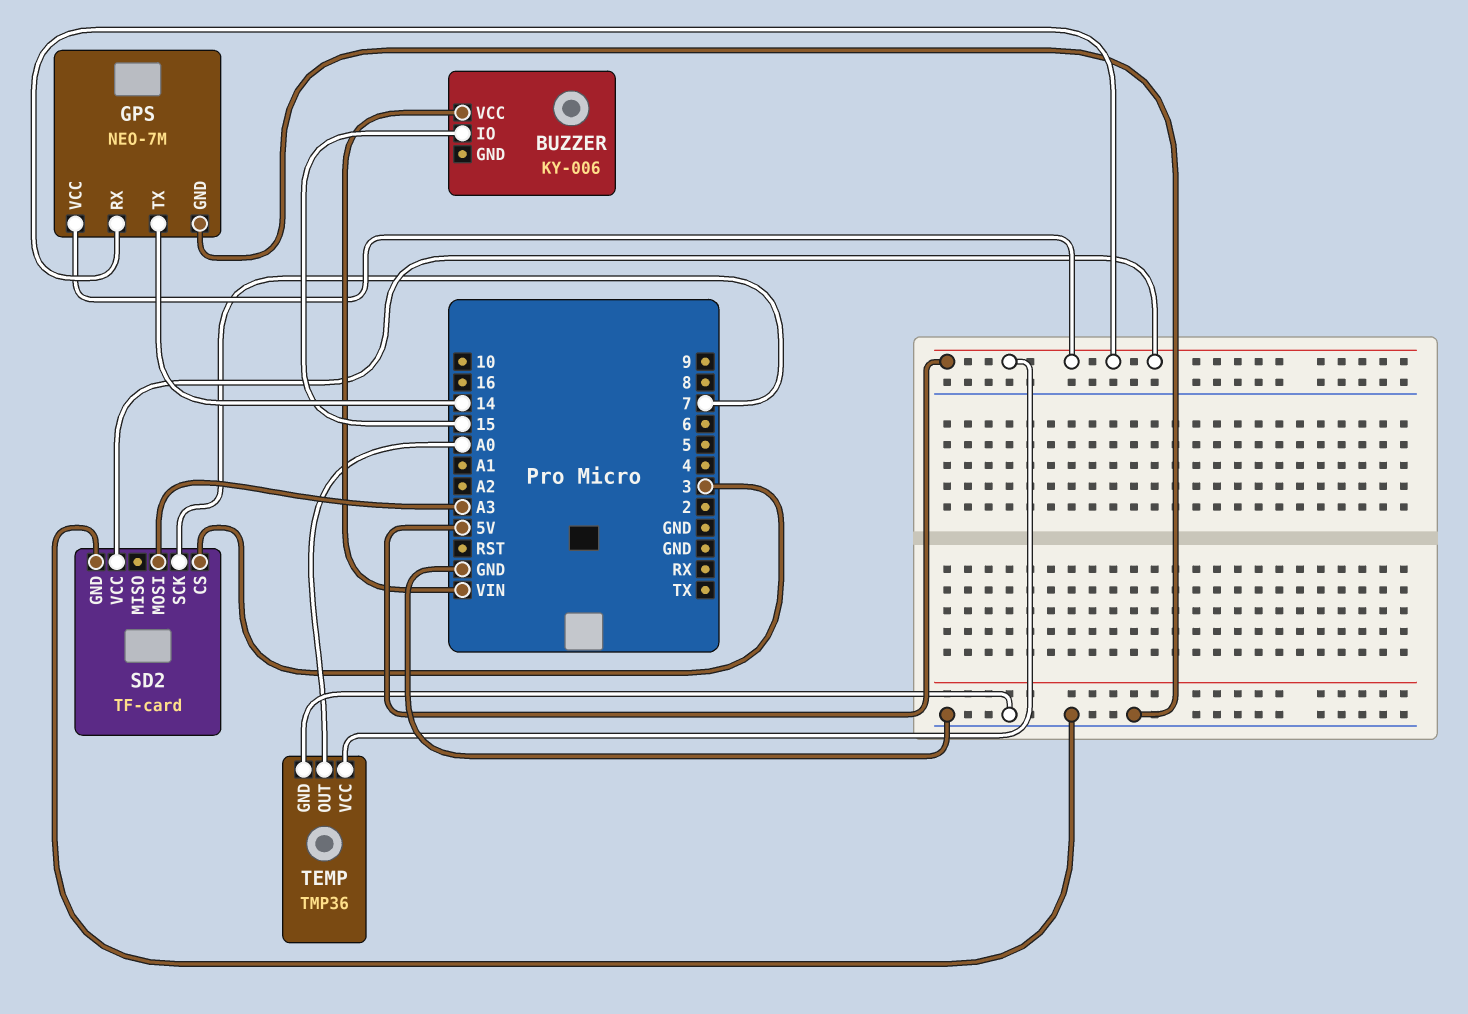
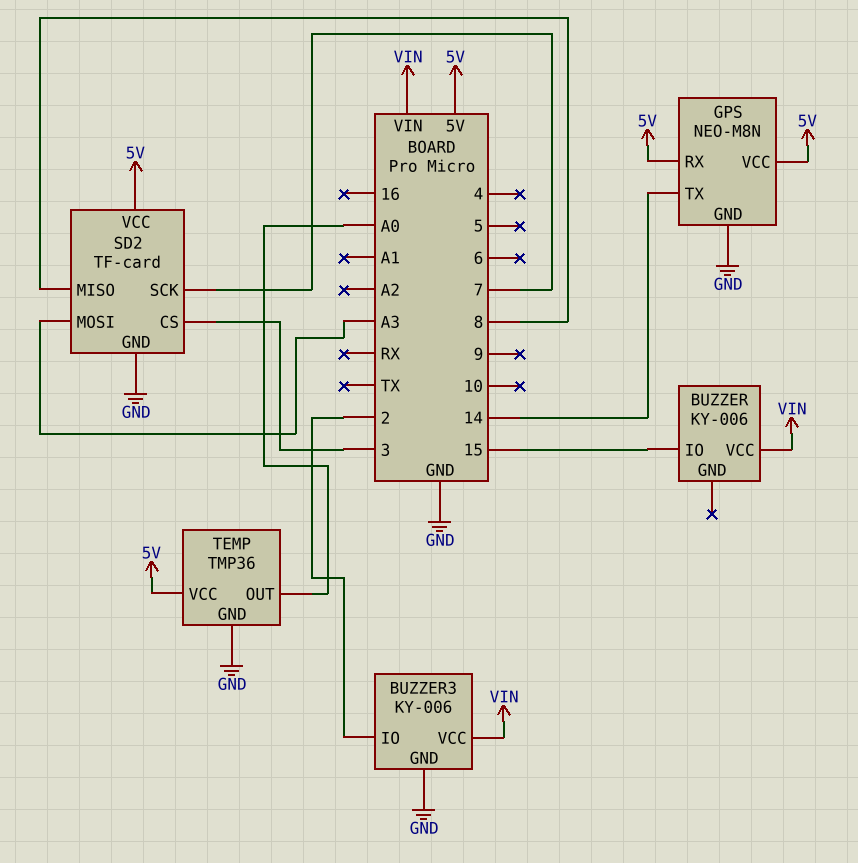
BUZZER3: none -> KY-006
BUZZER3 pin GND: none -> GND
BUZZER3 pin IO: none -> 2
BUZZER3 pin VCC: none -> VIN
GPS: NEO-7M -> NEO-M8N
SD2 pin MISO: none -> 8

